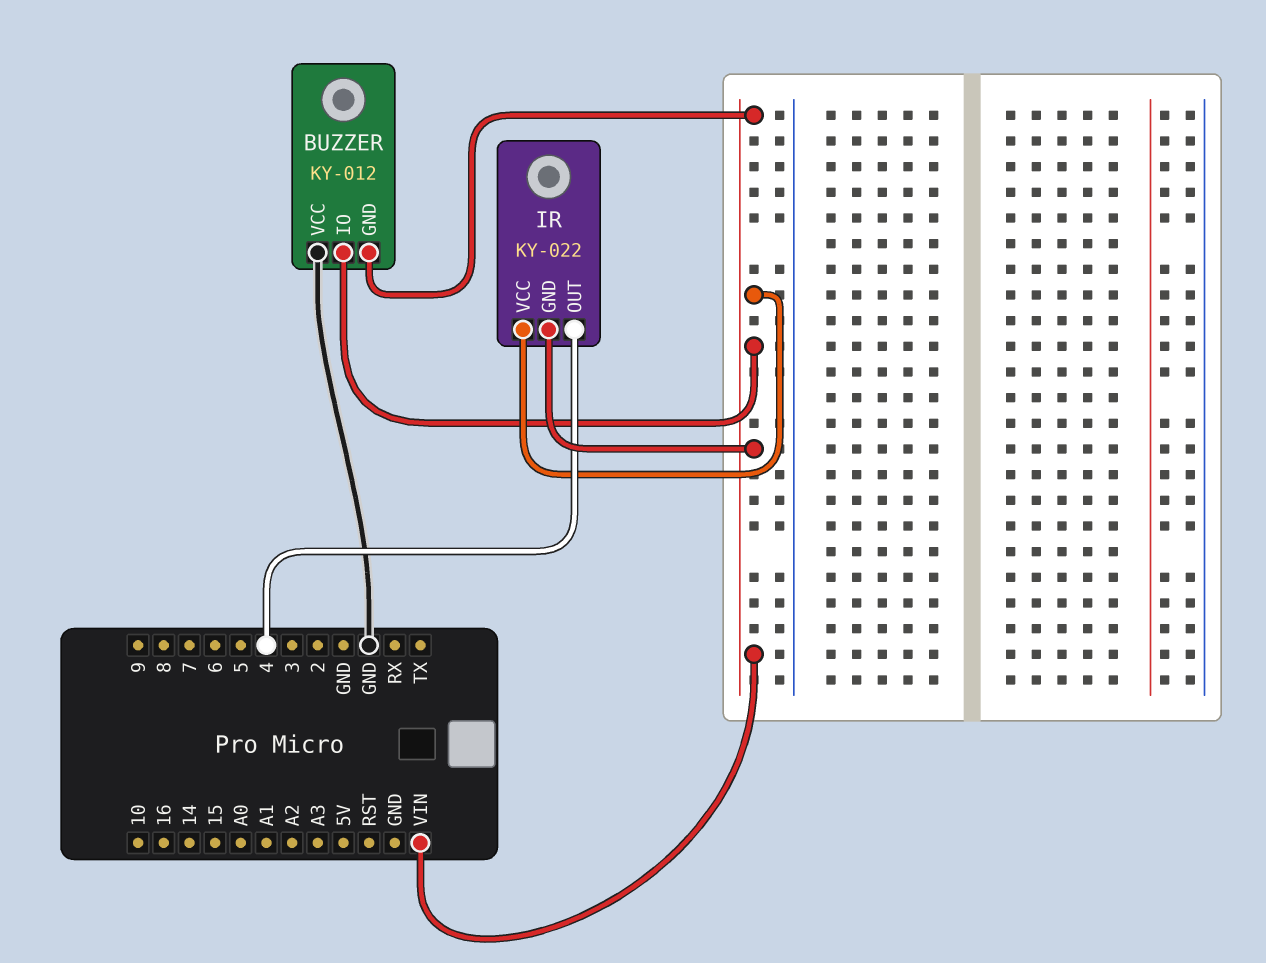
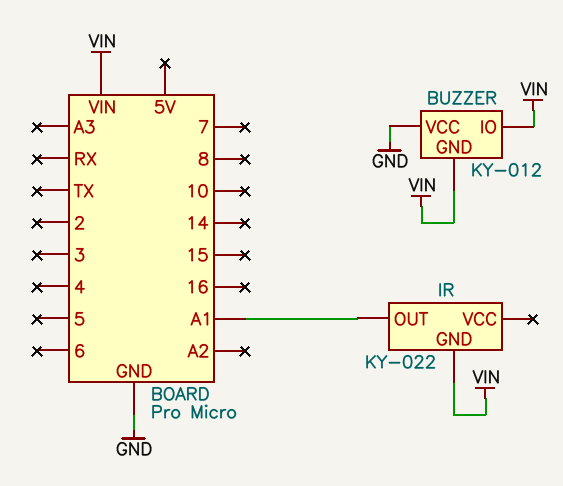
IR pin OUT: 4 -> A1
IR pin VCC: VIN -> none

